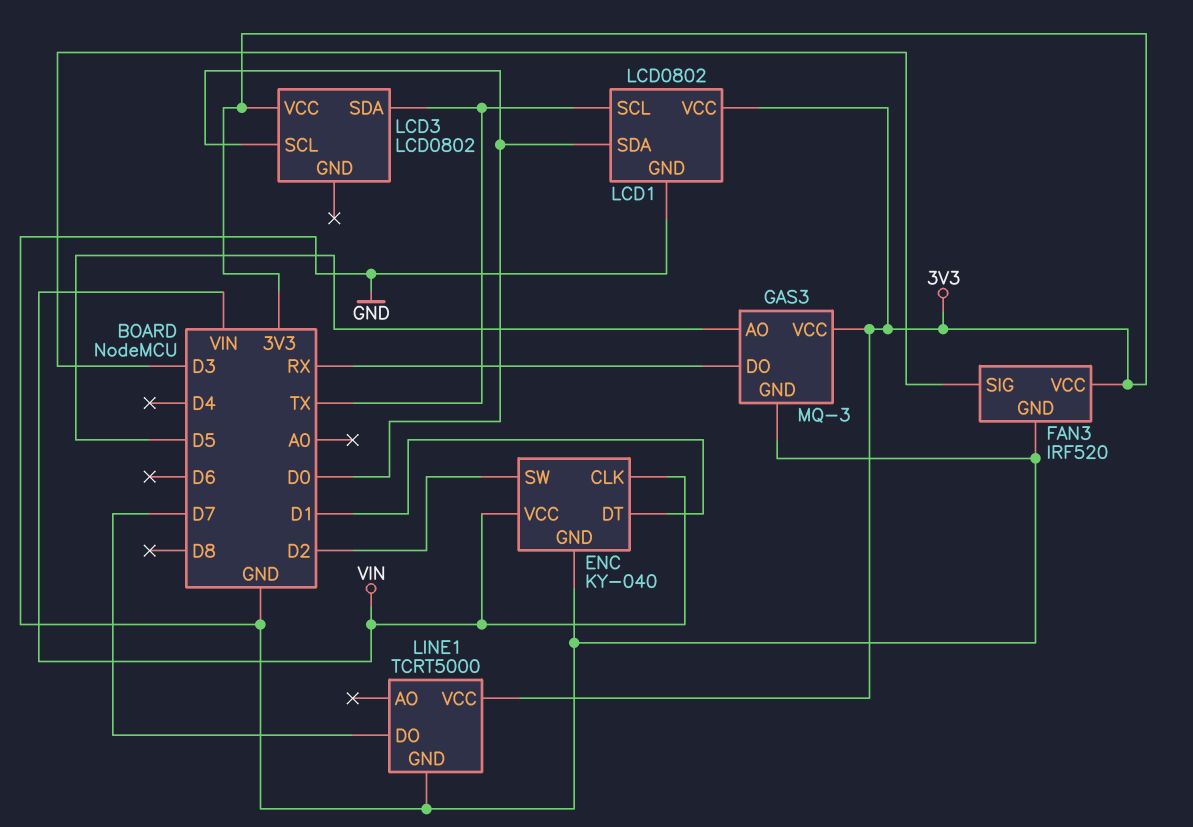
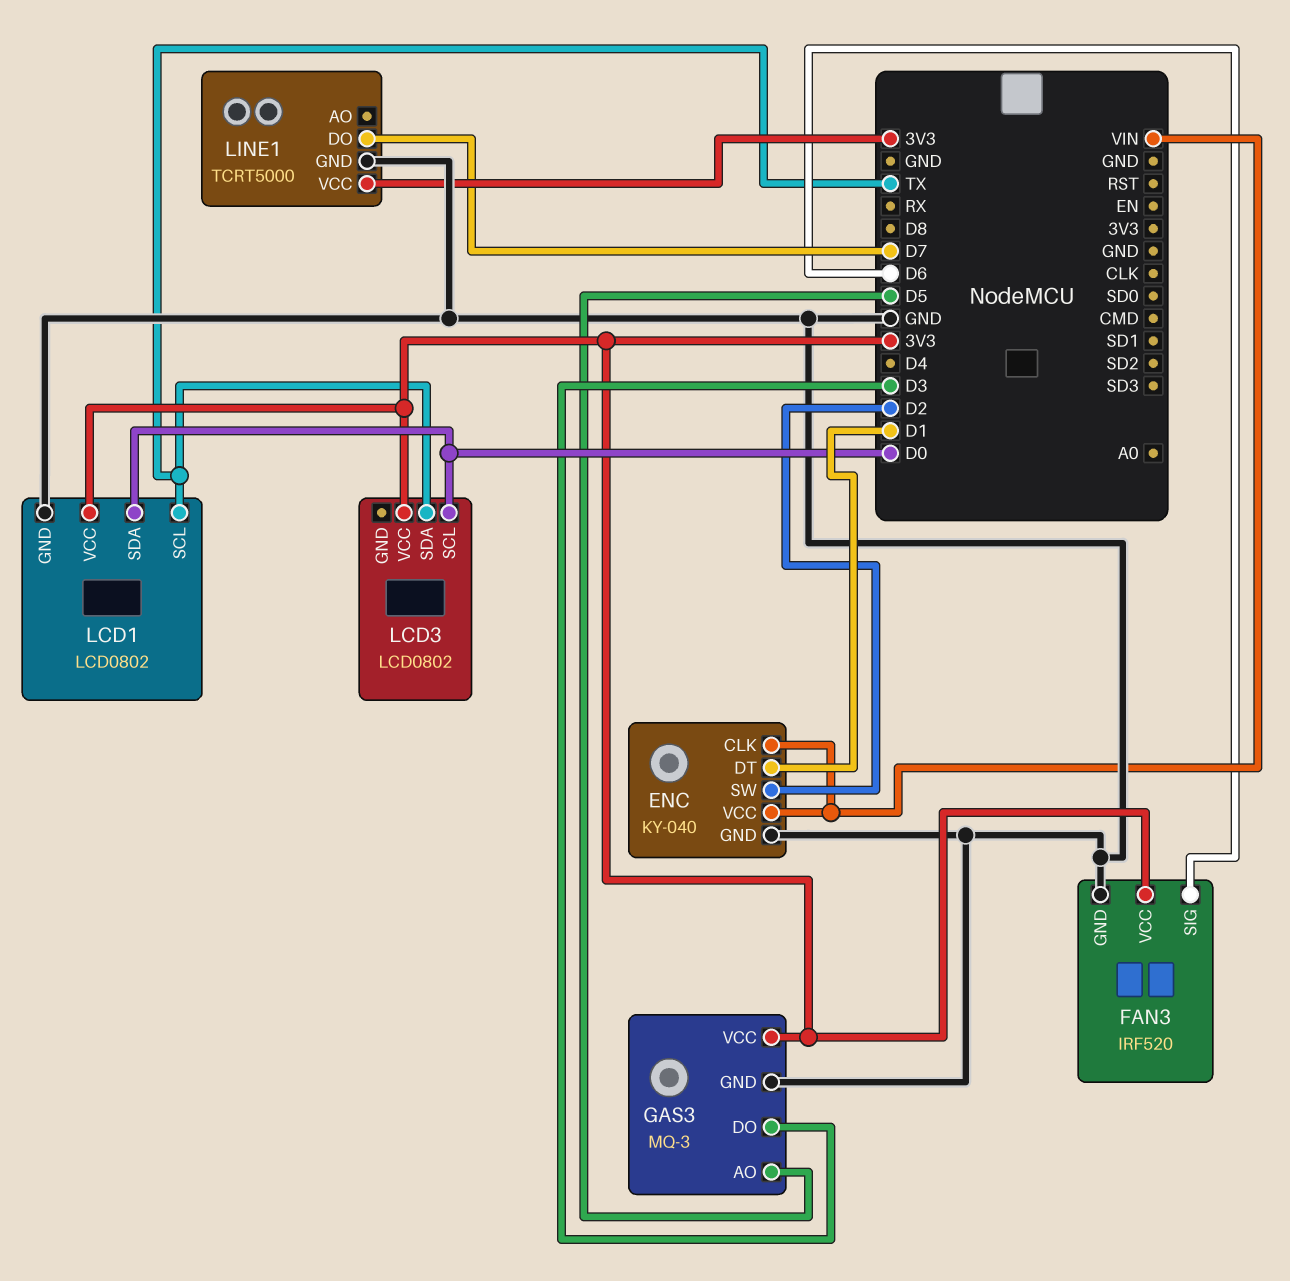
FAN3 pin SIG: D3 -> D6
GAS3 pin DO: RX -> D3

